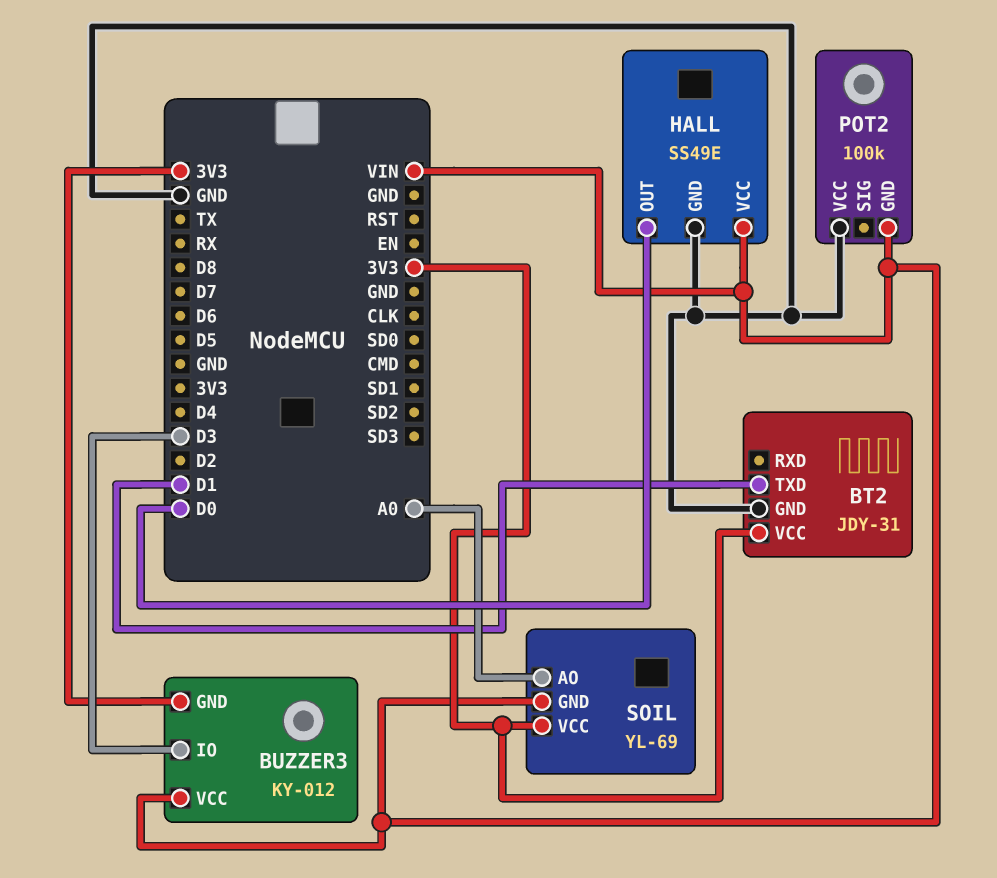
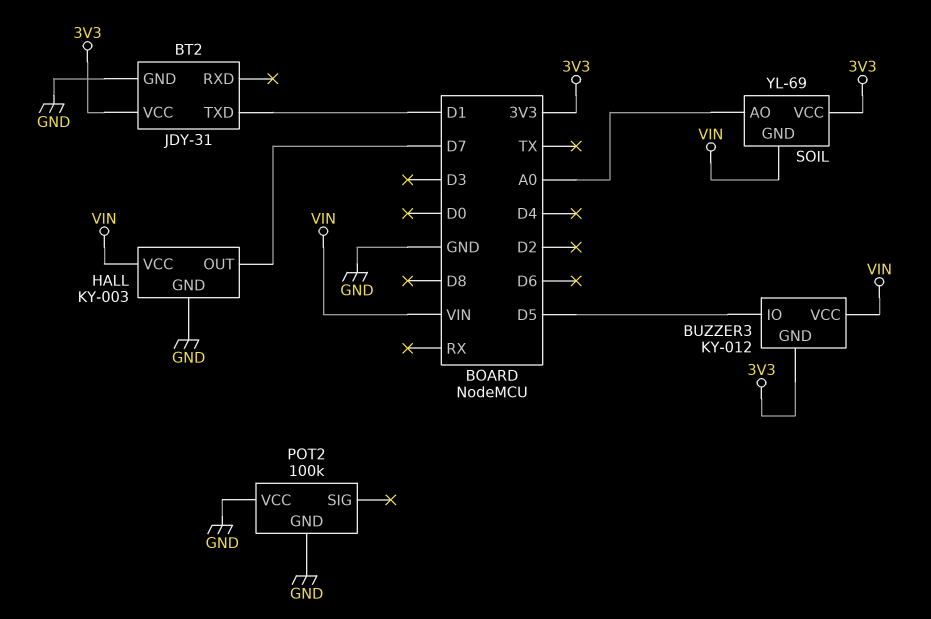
BUZZER3 pin IO: D3 -> D5
HALL: SS49E -> KY-003
HALL pin OUT: D0 -> D7
POT2 pin GND: VIN -> GND

